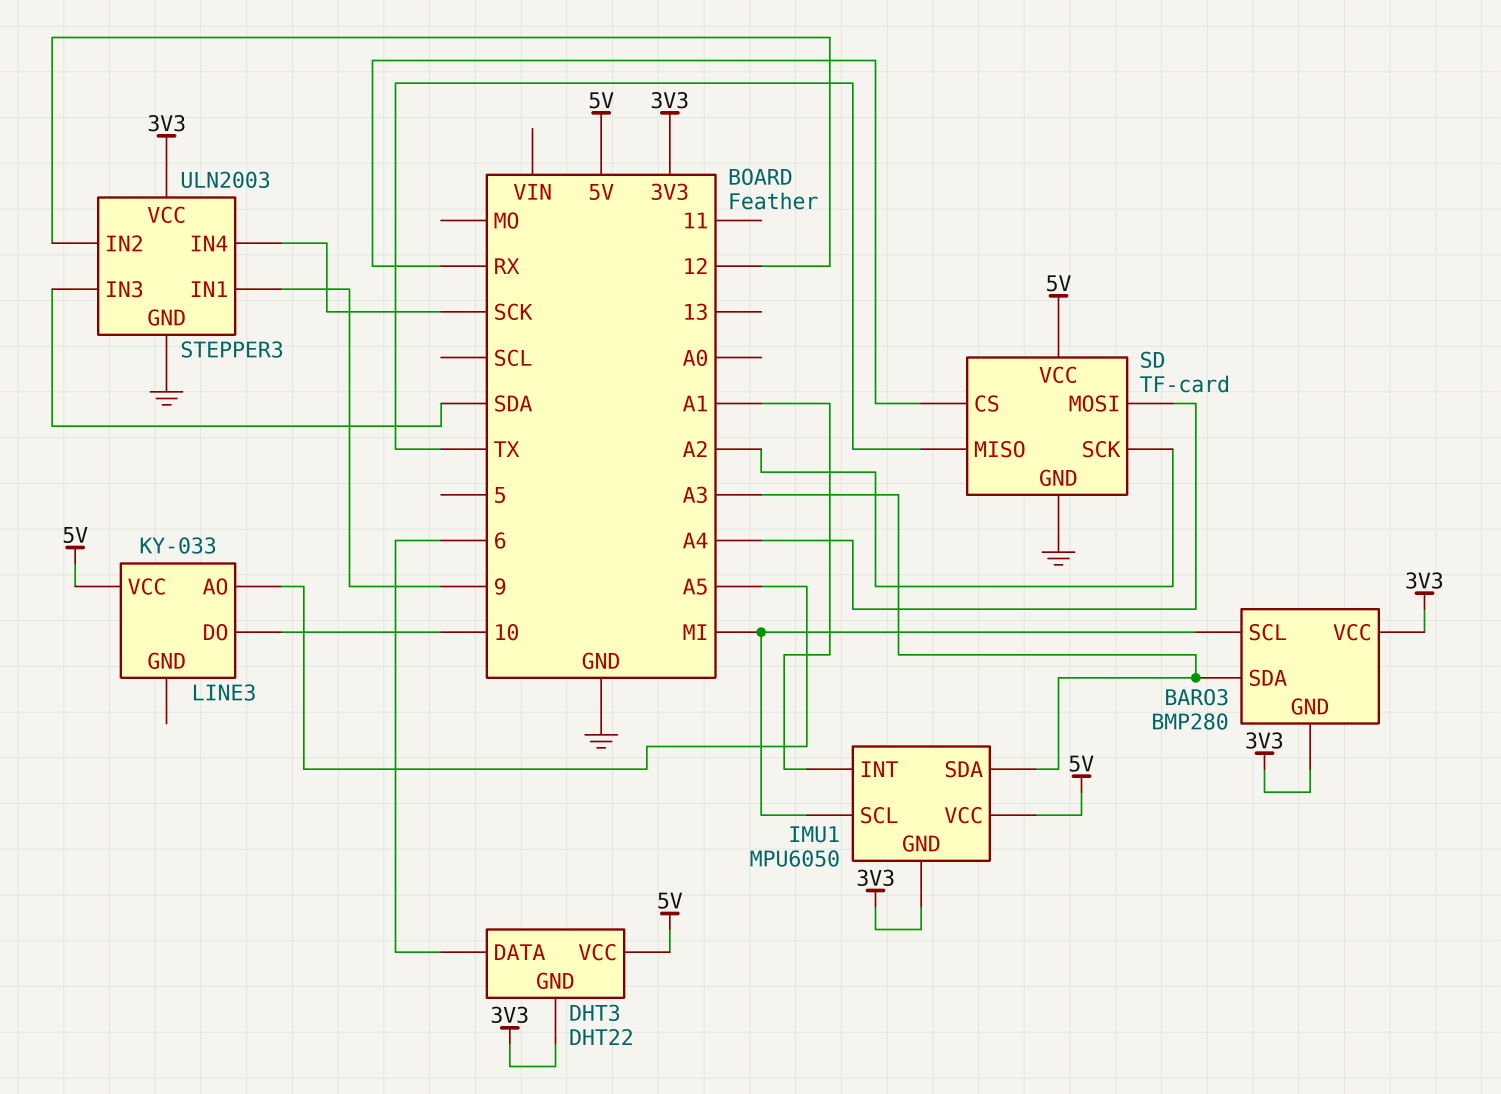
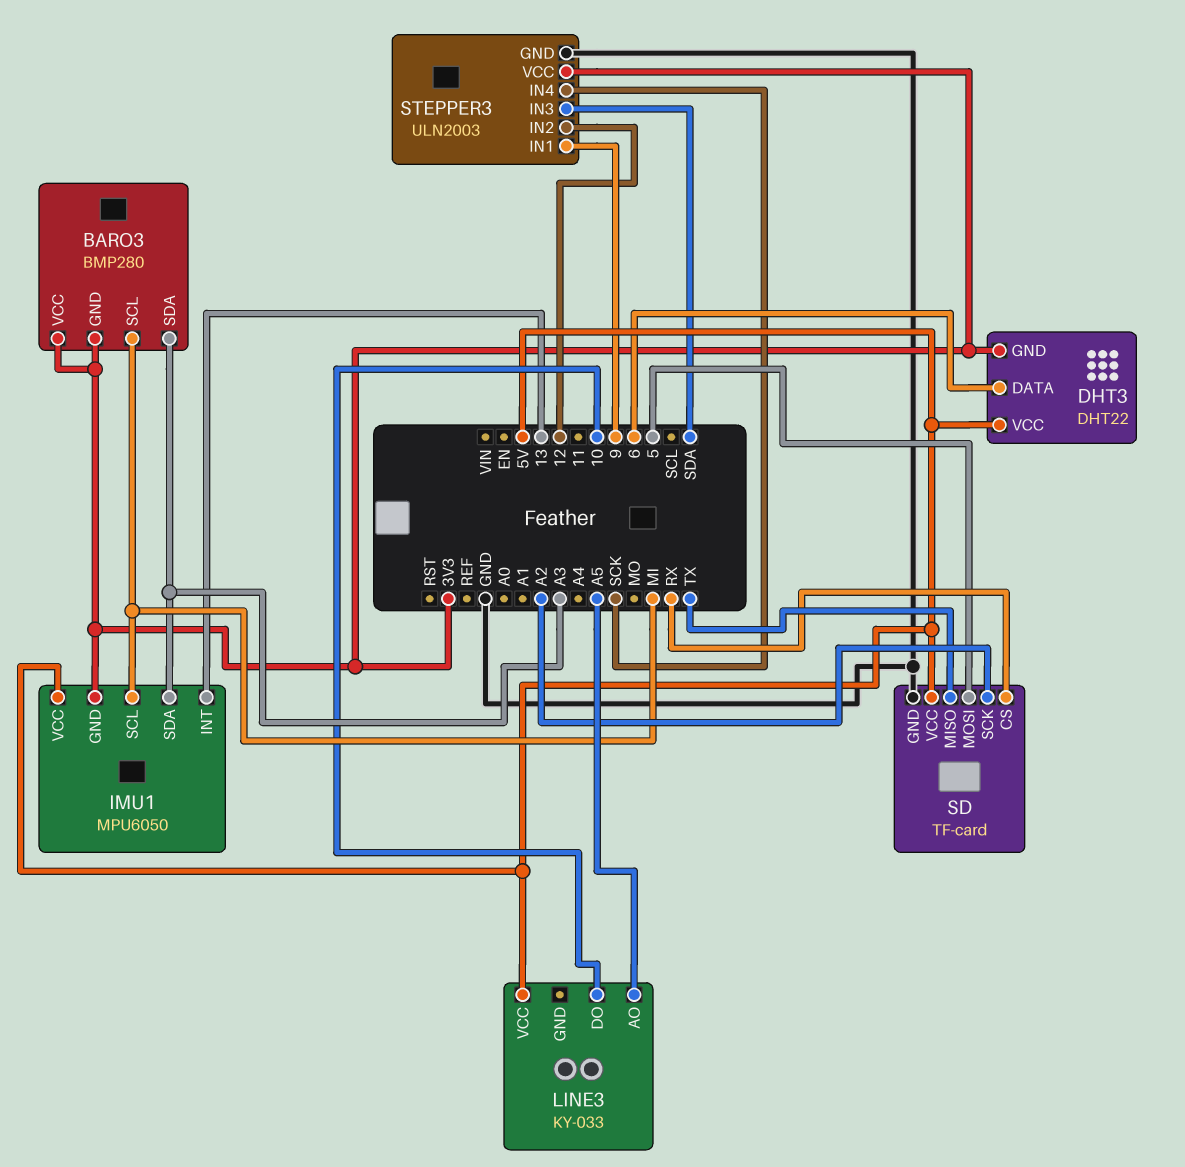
IMU1 pin INT: A1 -> 13
SD pin MOSI: A4 -> 5

